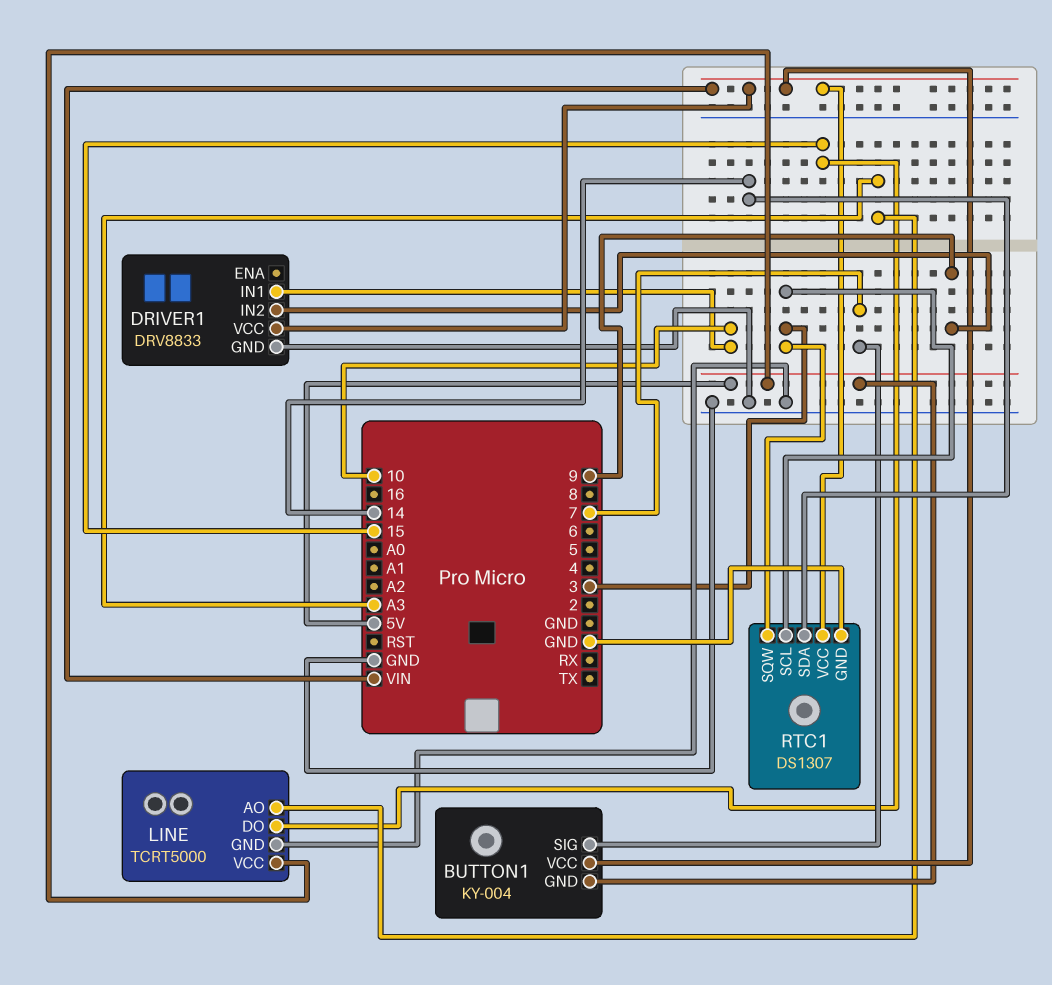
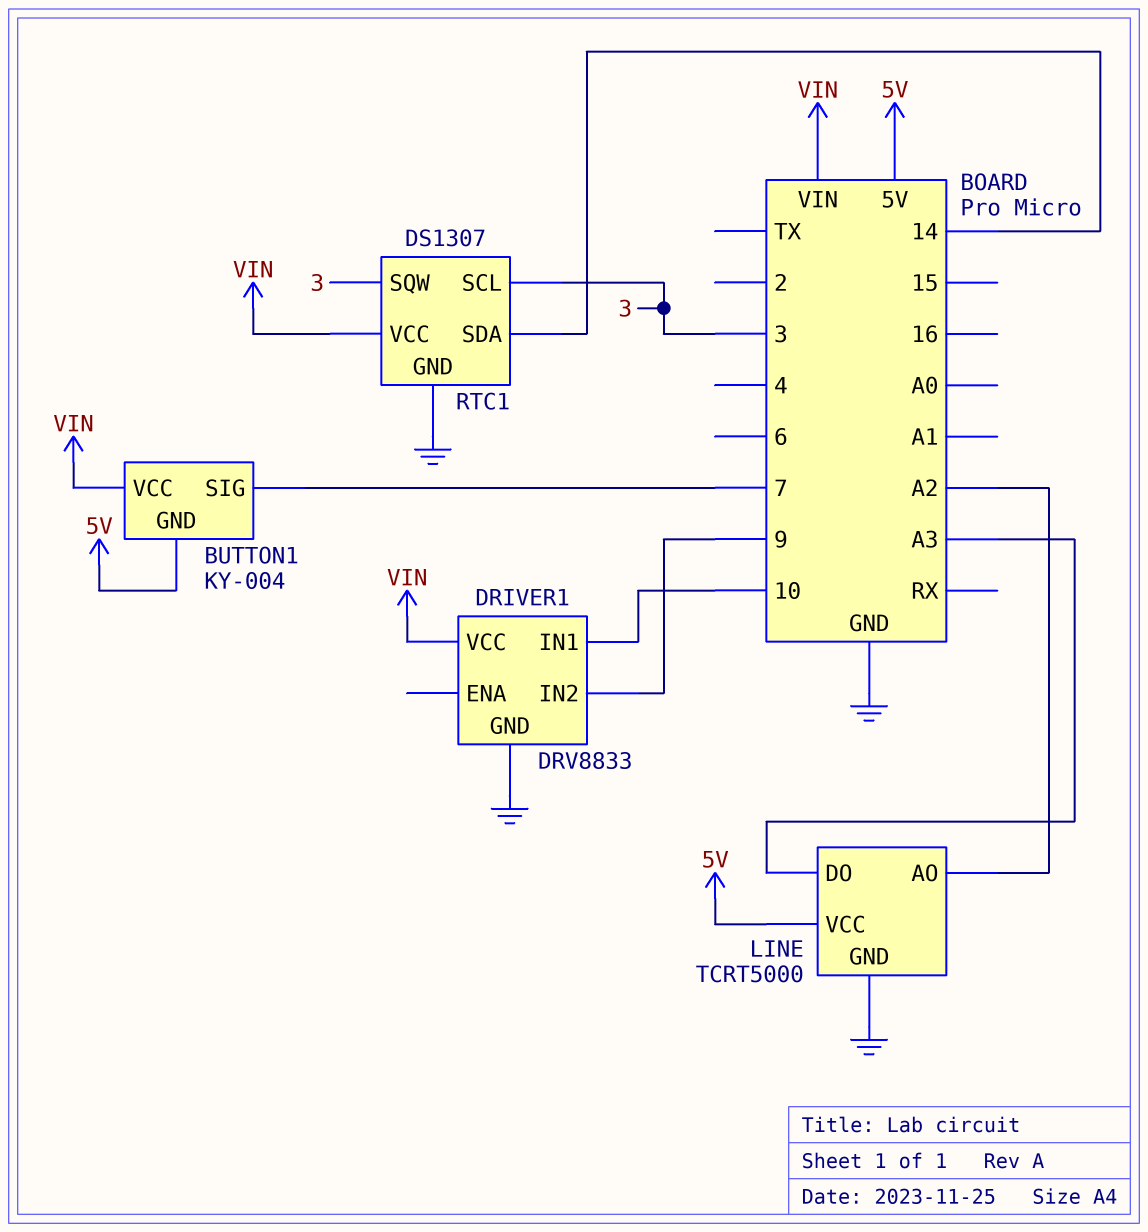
LINE pin AO: A3 -> A2
LINE pin DO: 15 -> A3

